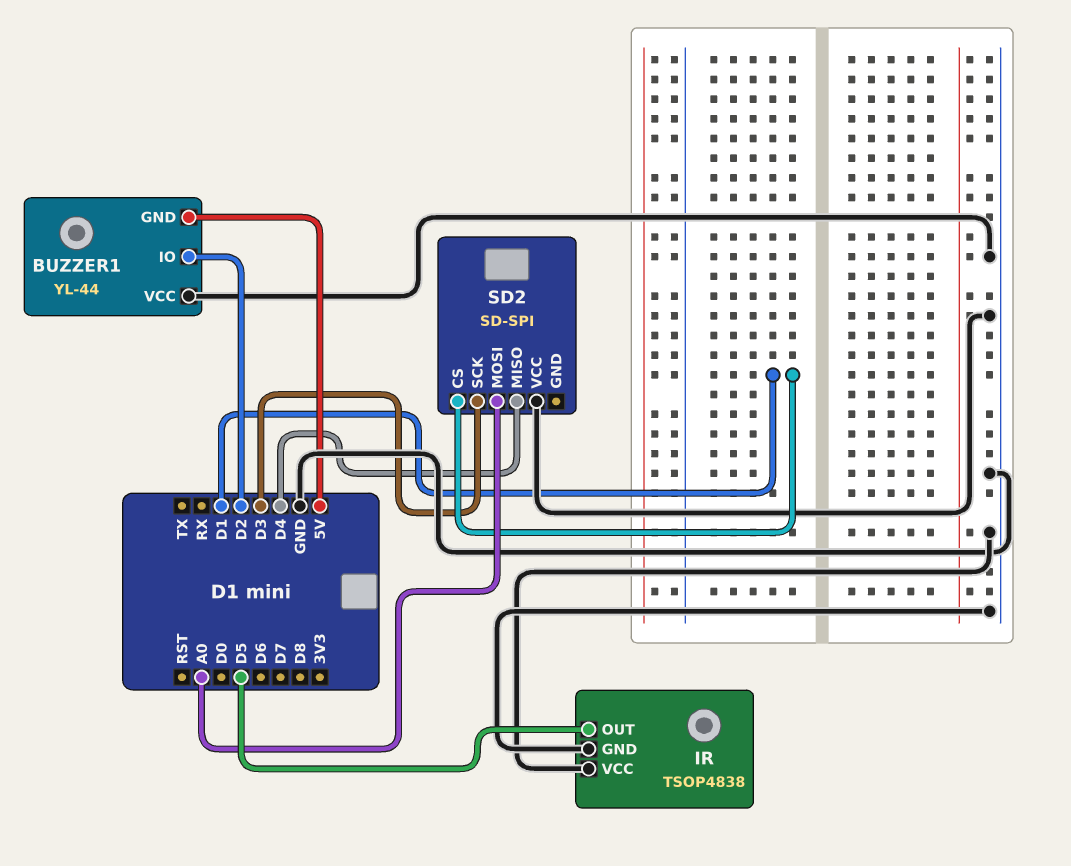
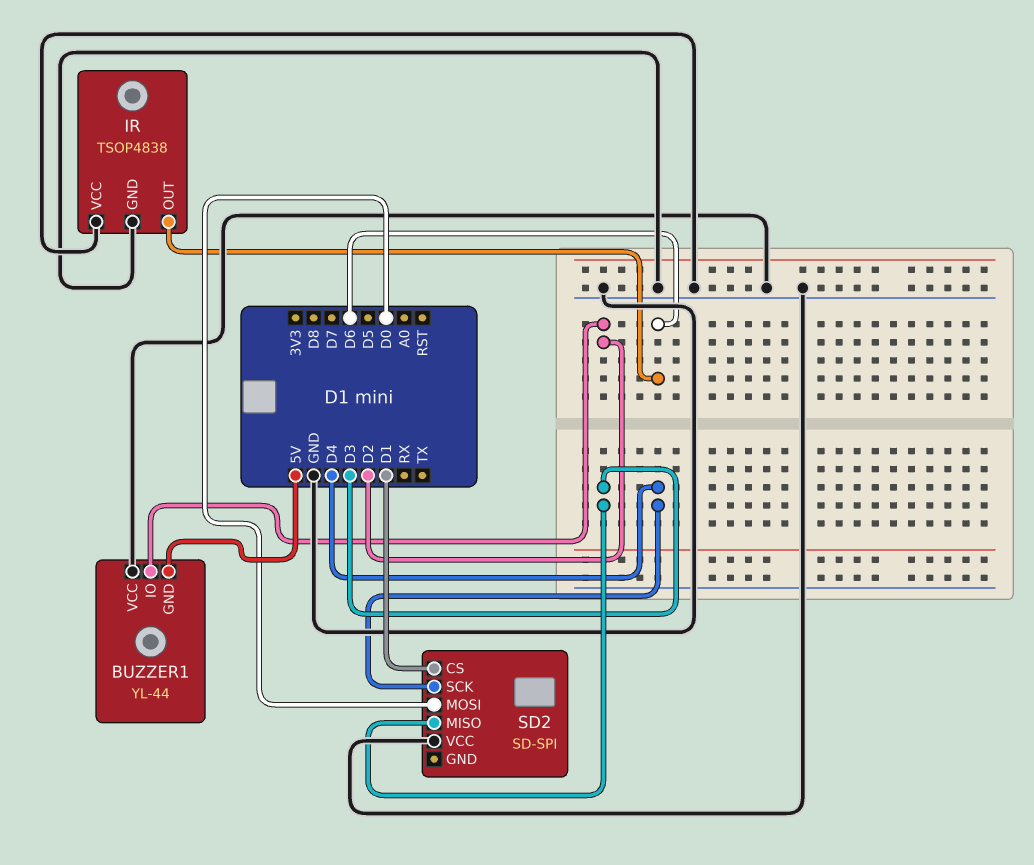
IR pin OUT: D5 -> D6
SD2 pin MISO: D4 -> D3
SD2 pin MOSI: A0 -> D0
SD2 pin SCK: D3 -> D4

